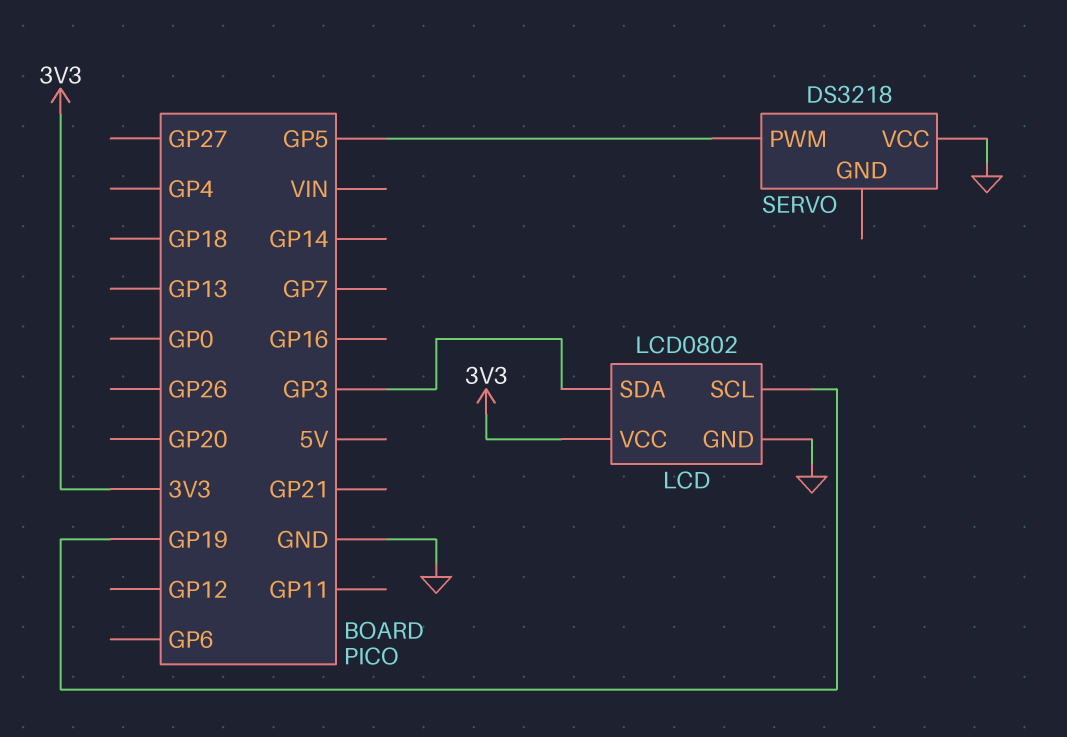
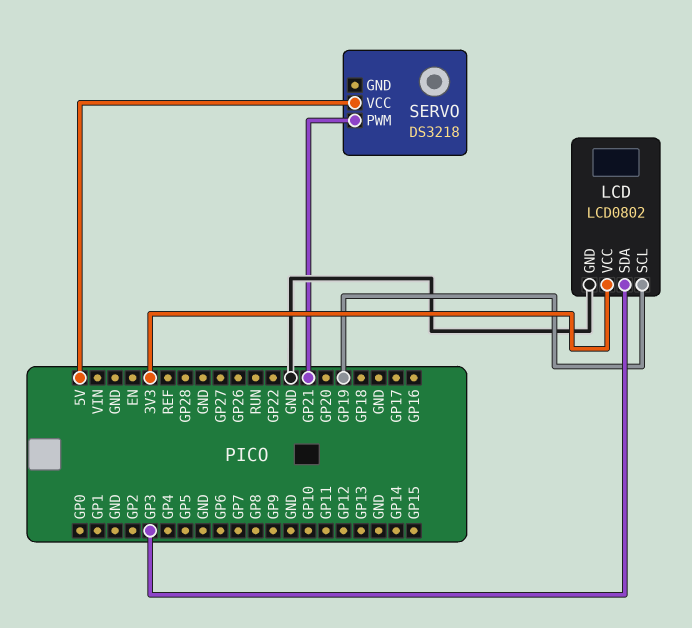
SERVO pin PWM: GP5 -> GP21
SERVO pin VCC: GND -> 5V

